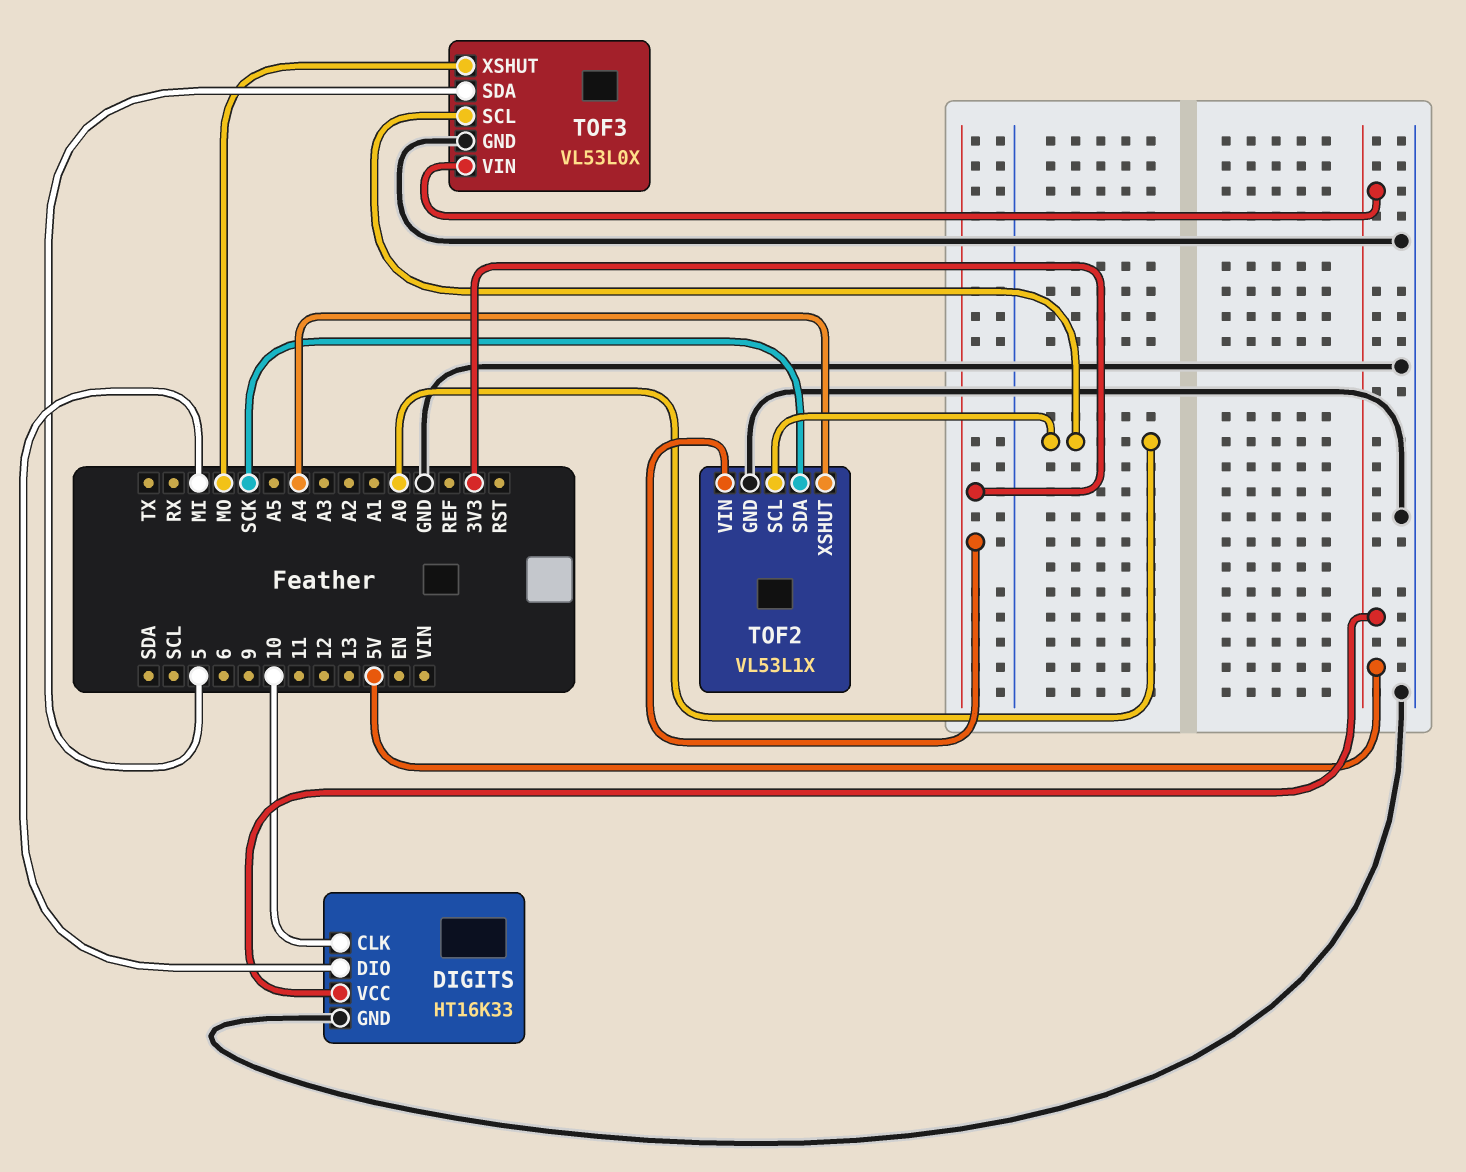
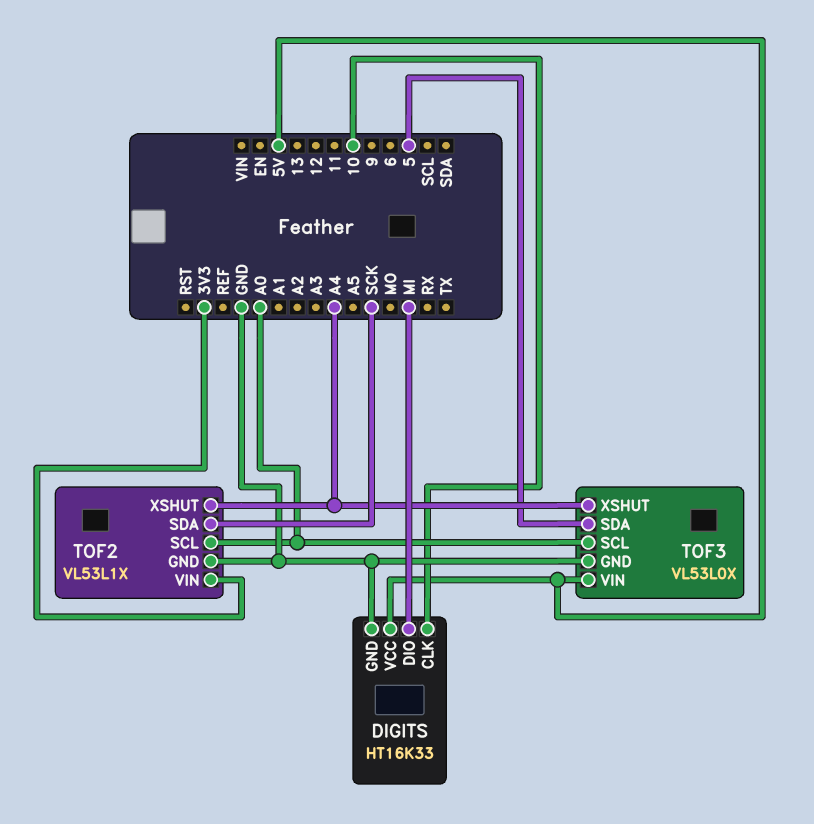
TOF3 pin XSHUT: MO -> A4

